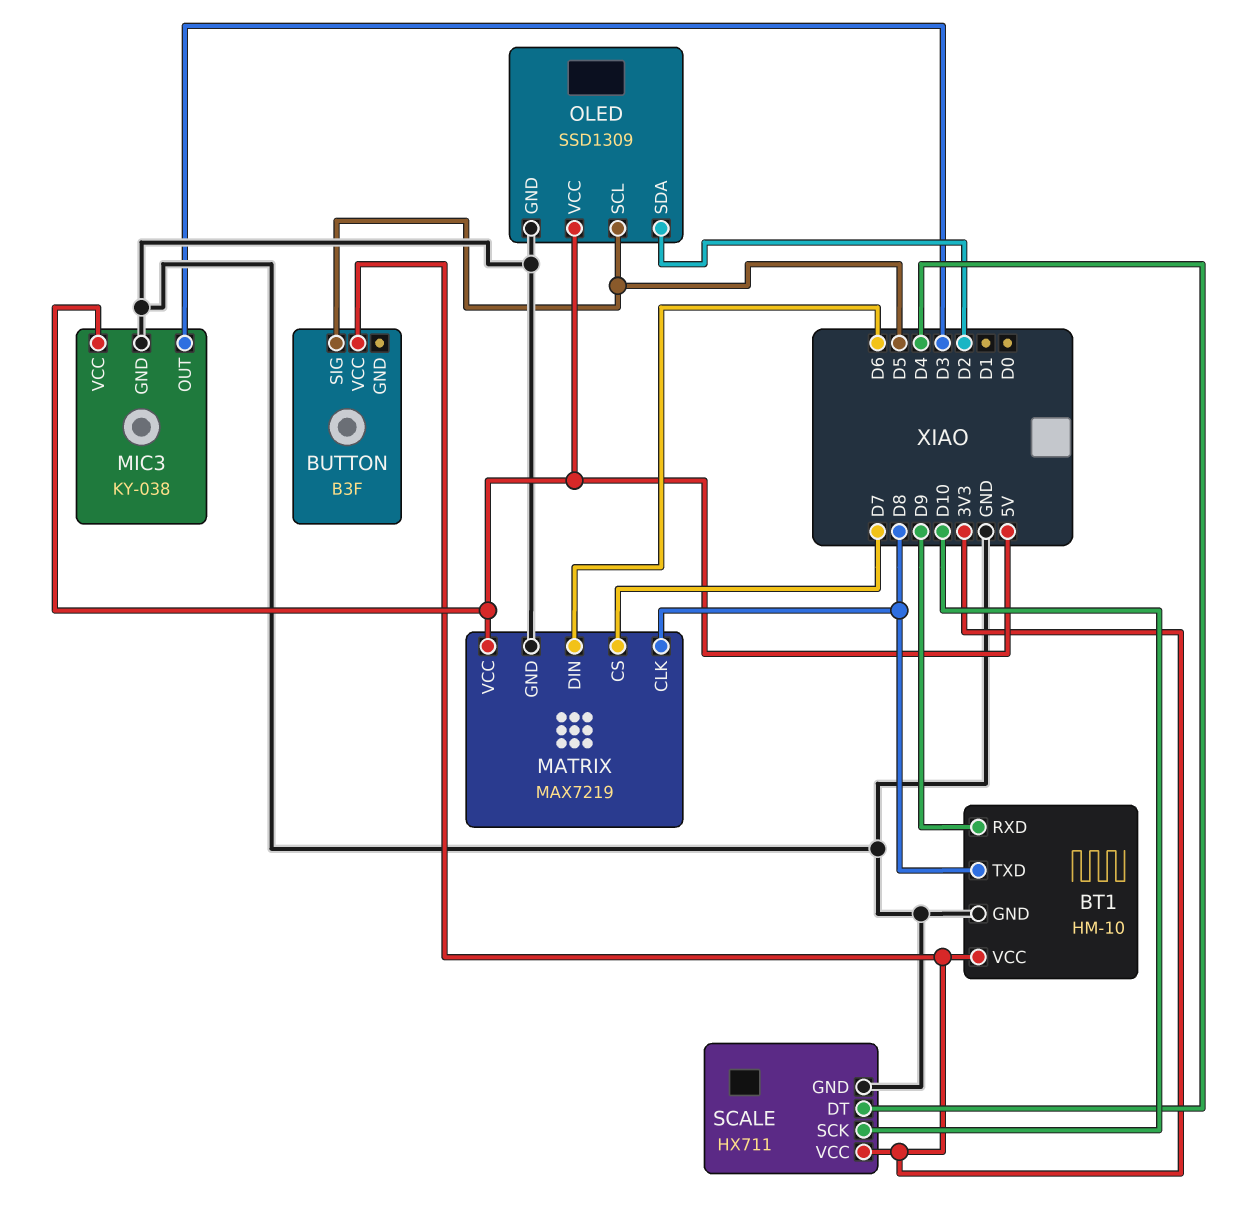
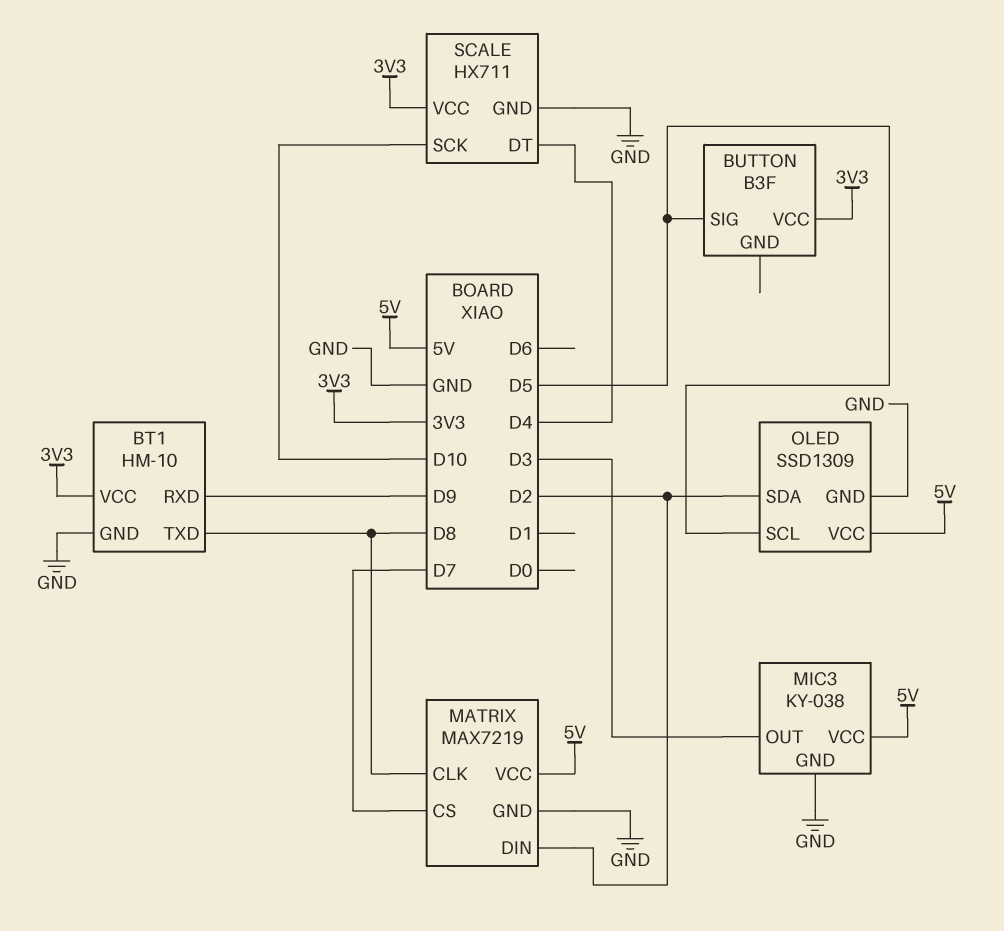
MATRIX pin DIN: D6 -> D2

